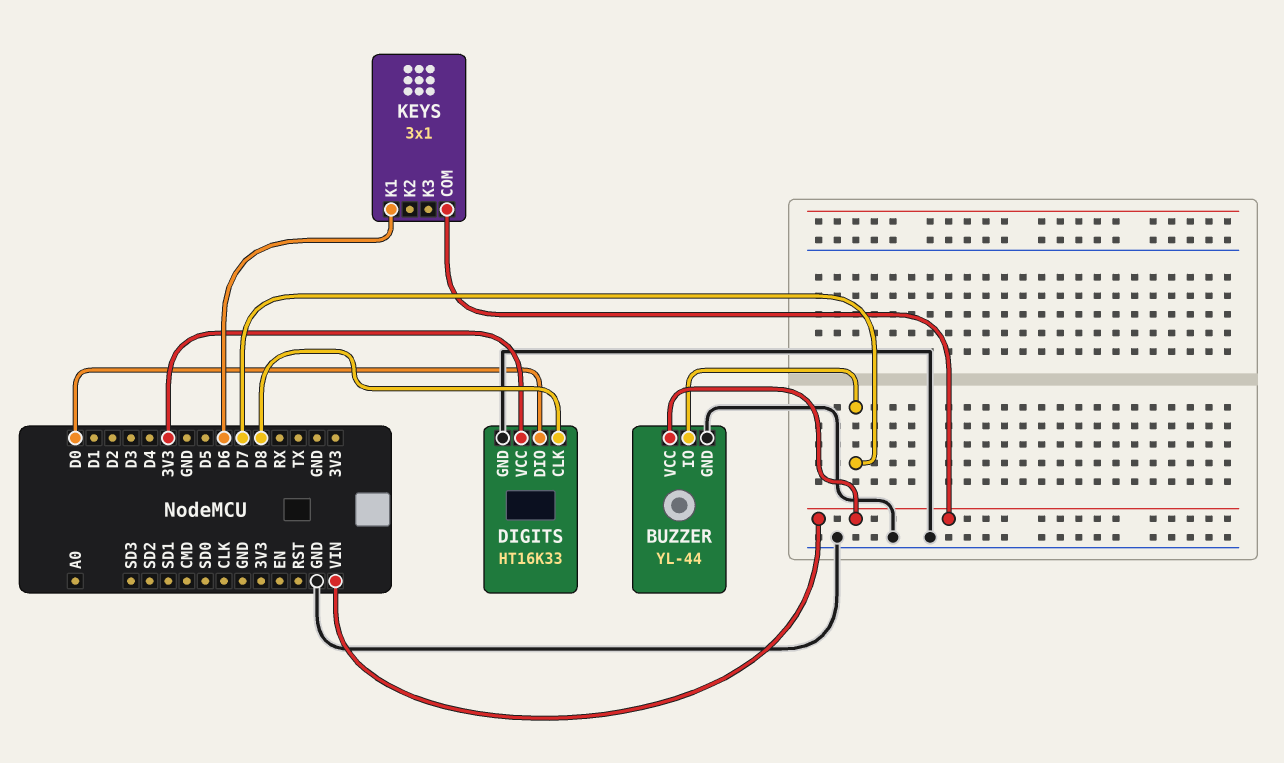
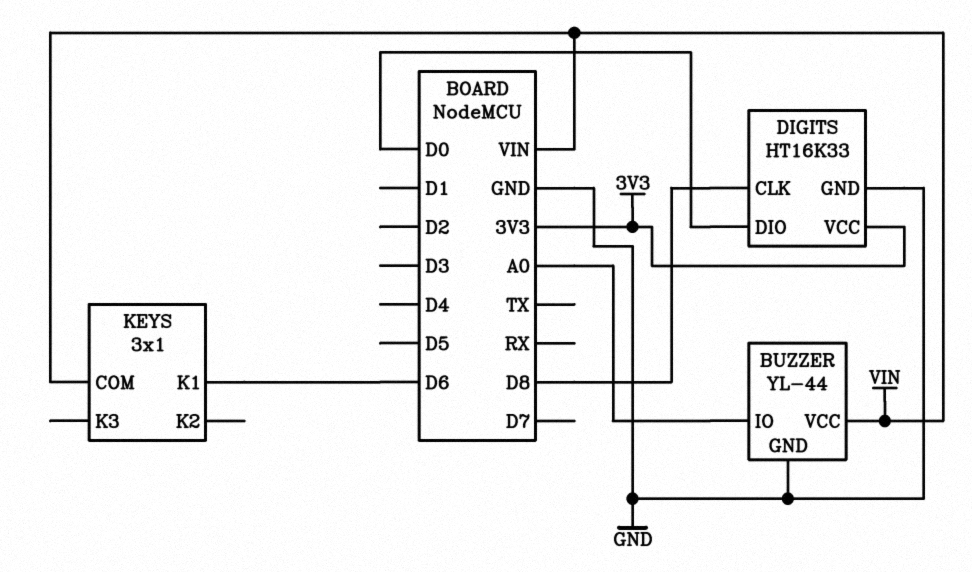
BUZZER pin IO: D7 -> A0

